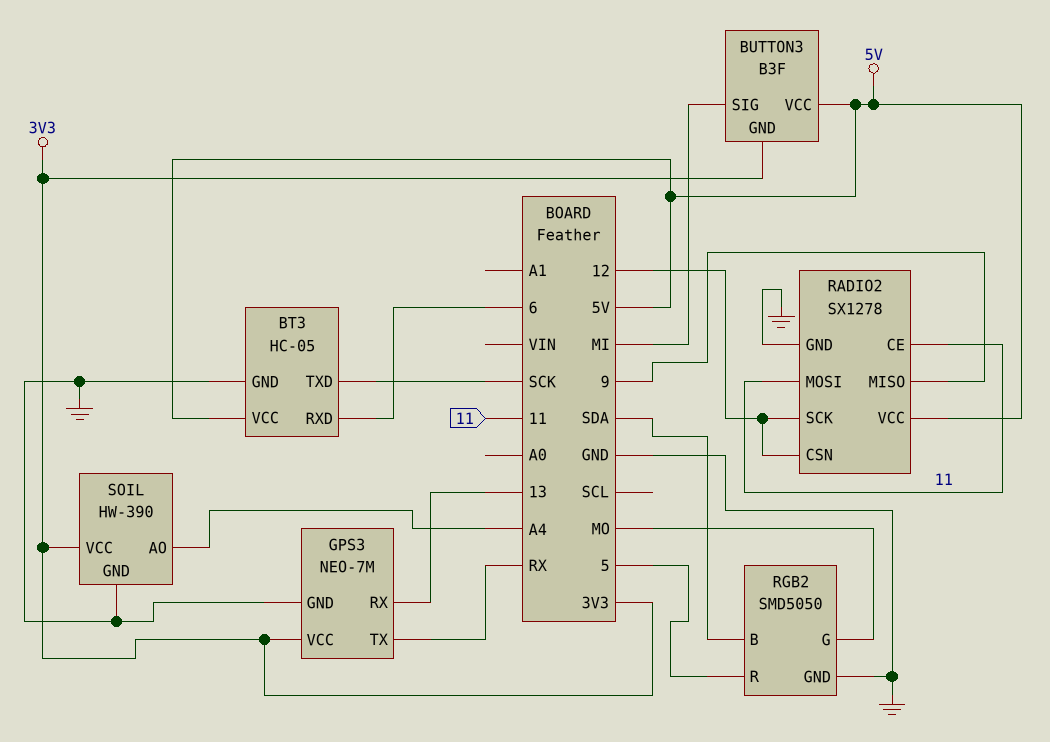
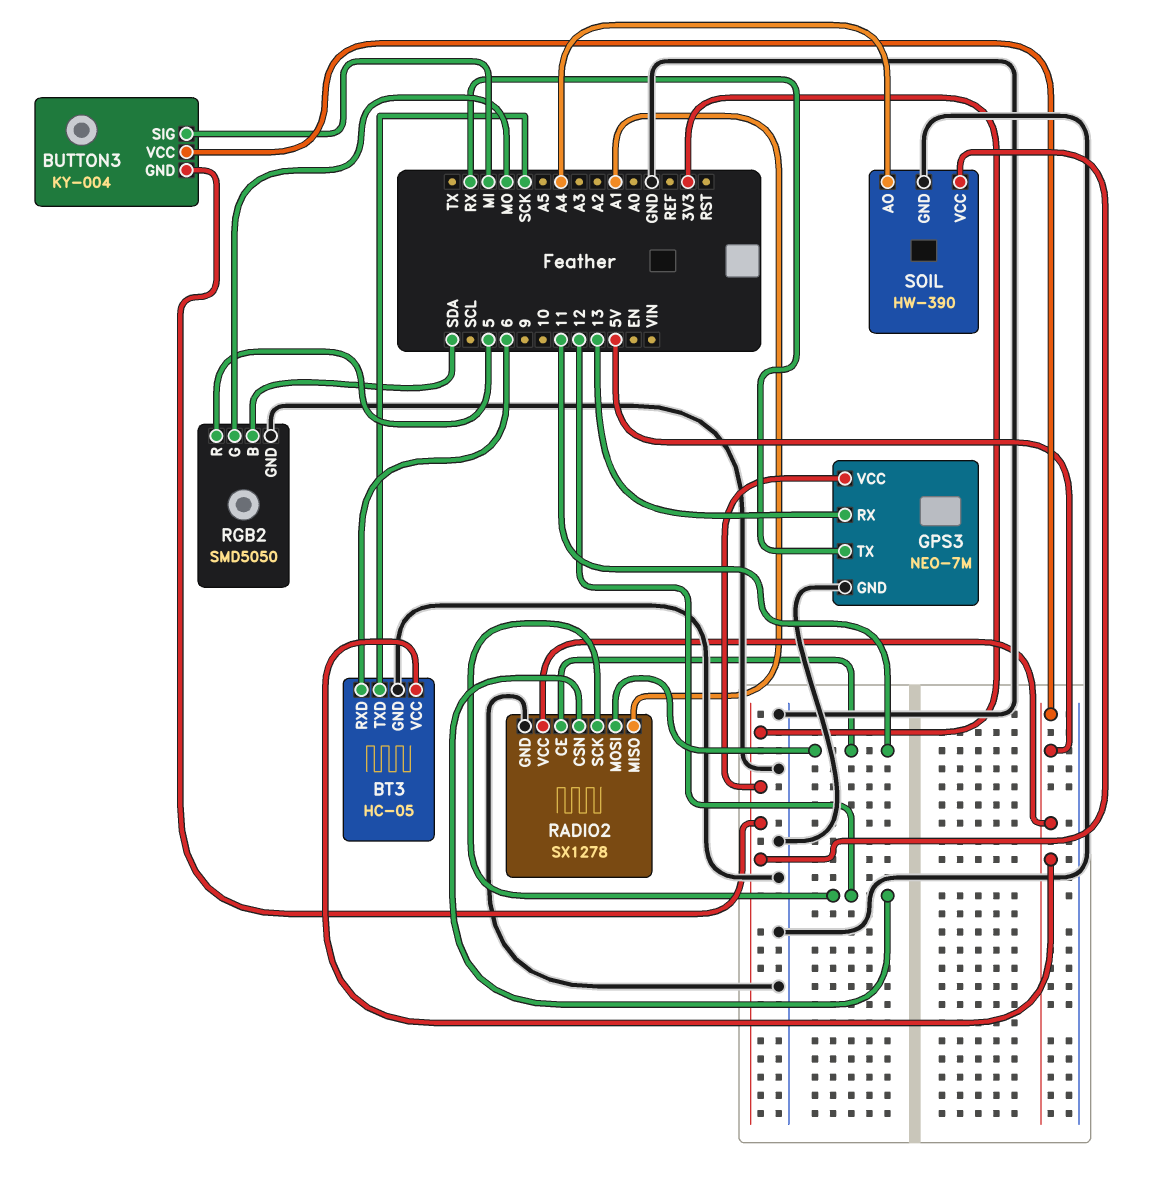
BUTTON3: B3F -> KY-004
RADIO2 pin MISO: 9 -> A1

